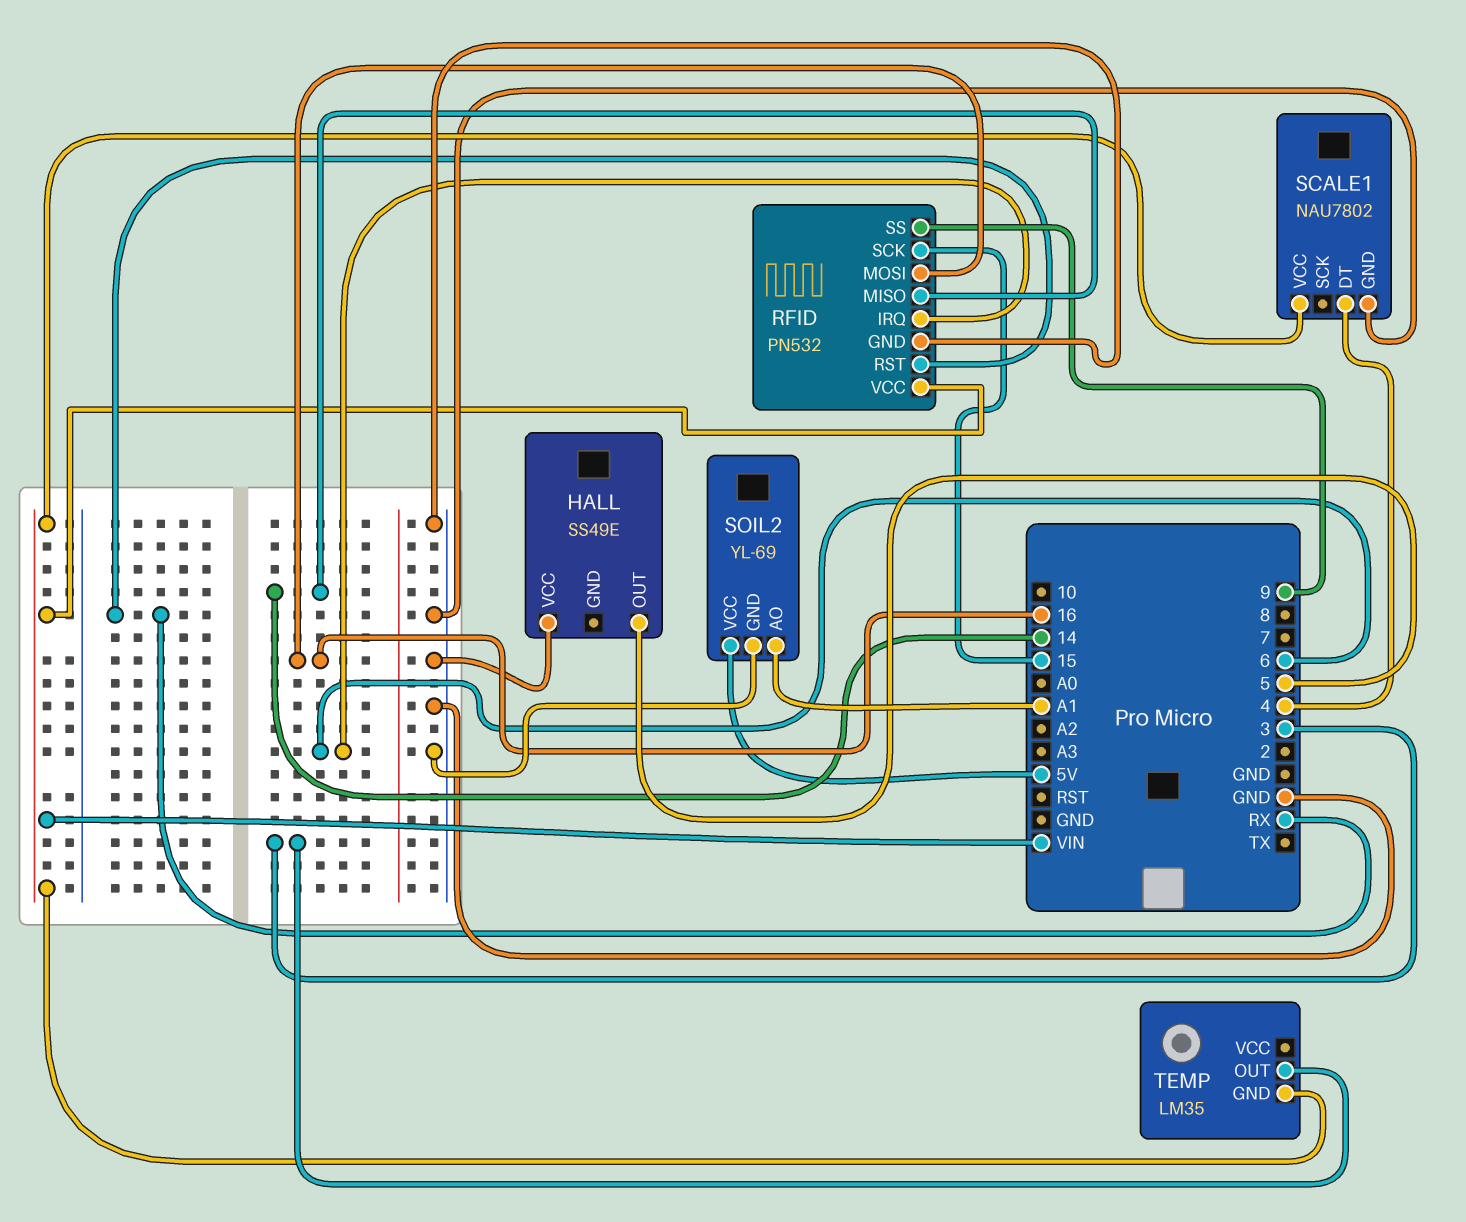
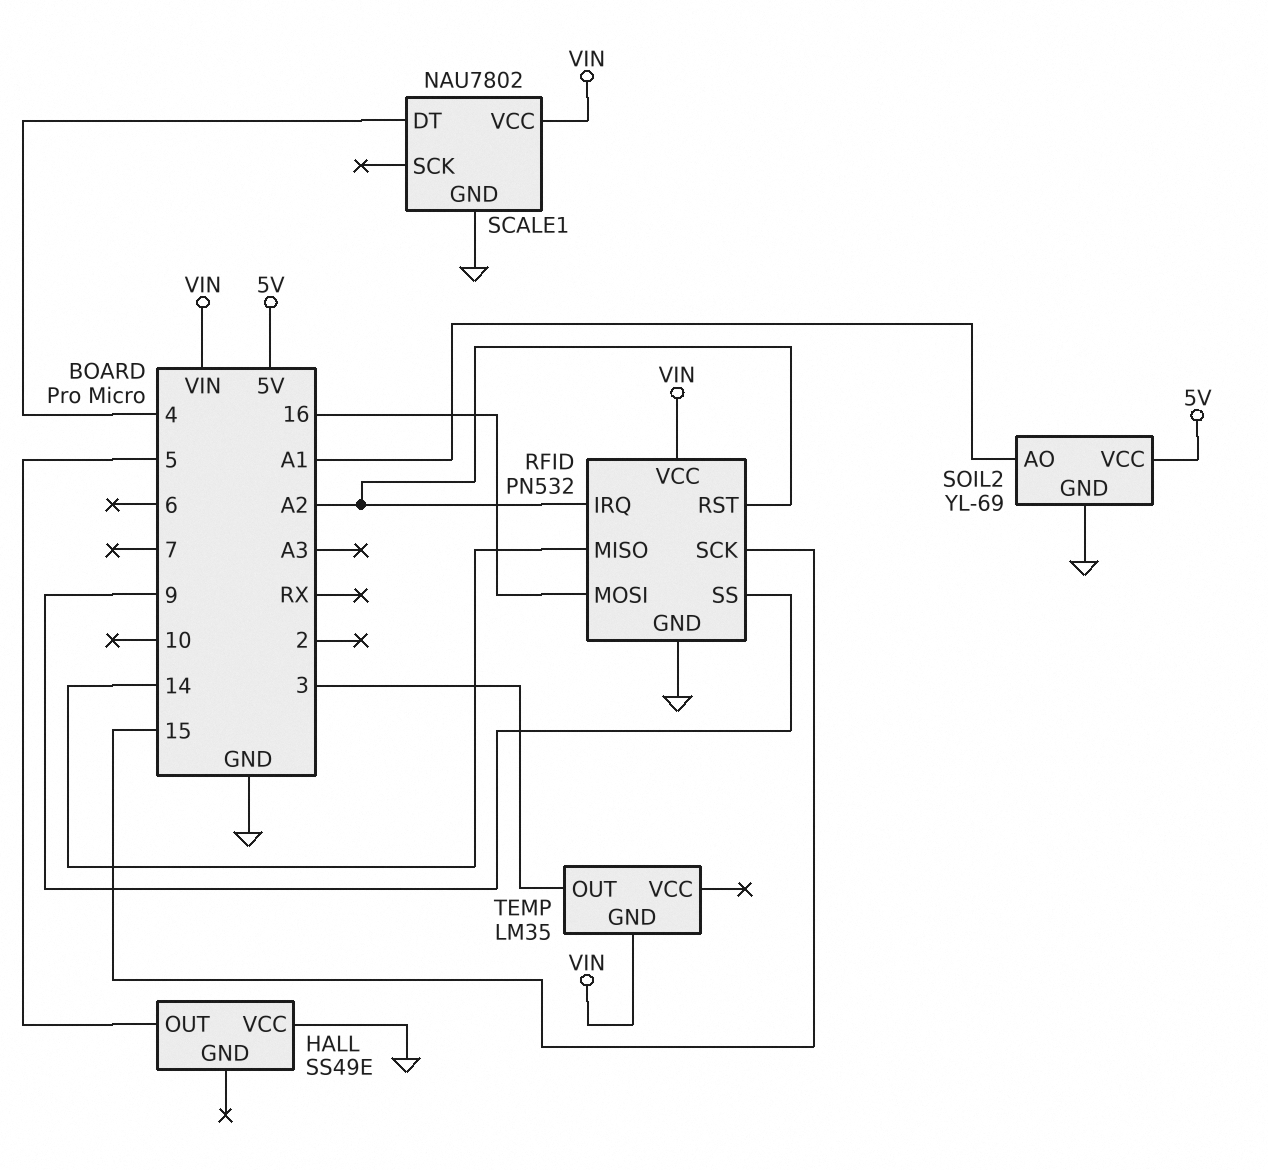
RFID pin IRQ: 6 -> A2
RFID pin RST: RX -> A2

